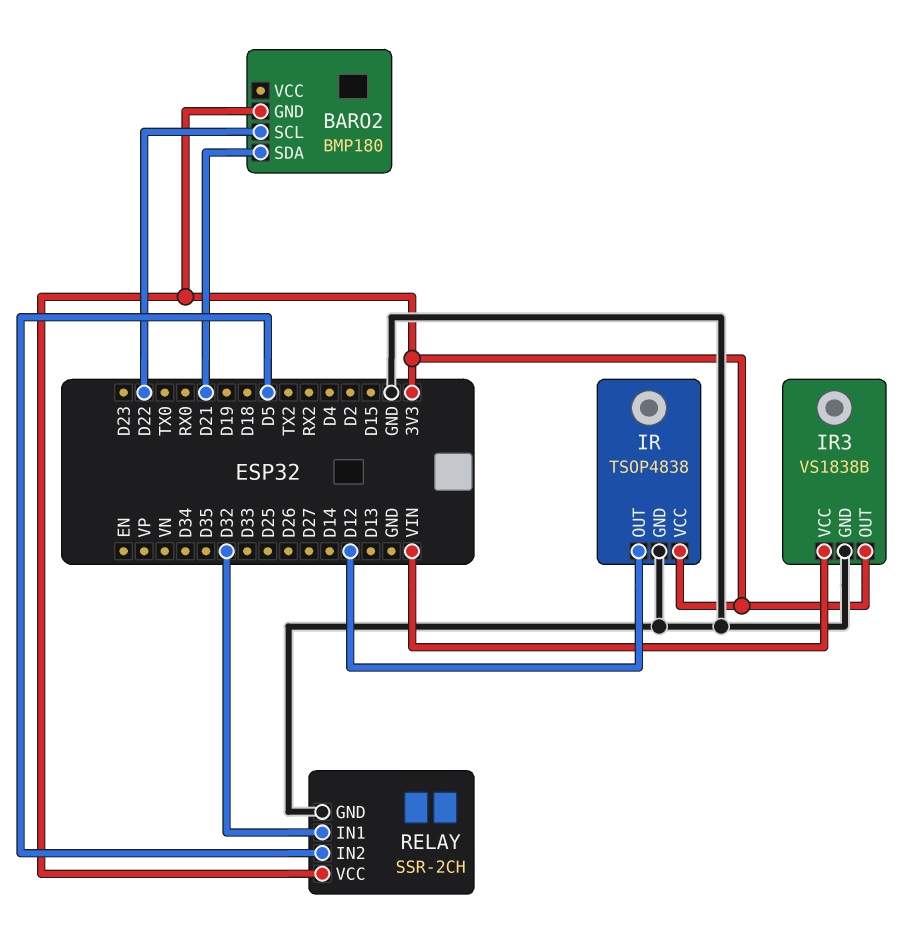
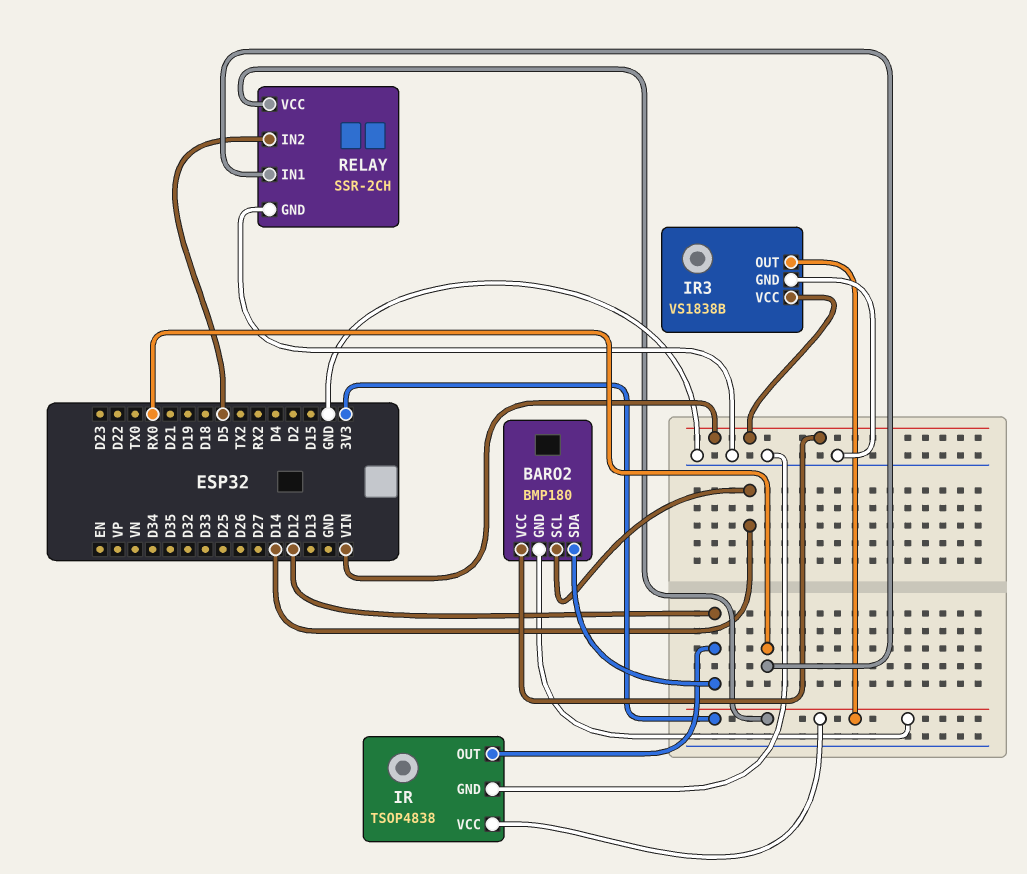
BARO2 pin SCL: D22 -> D14
BARO2 pin SDA: D21 -> D12
BARO2 pin VCC: none -> VIN
RELAY pin IN1: D32 -> RX0

